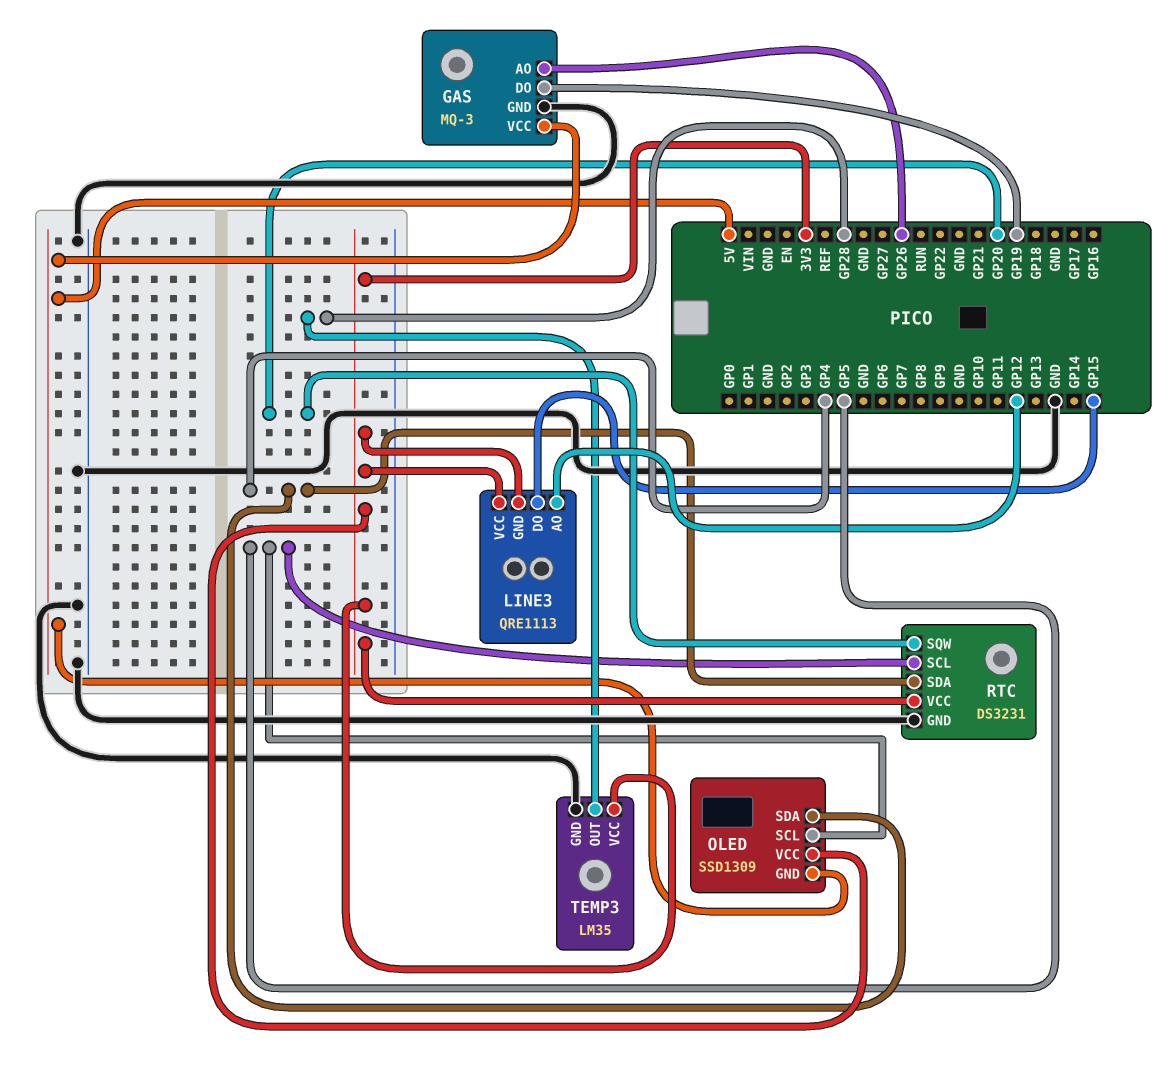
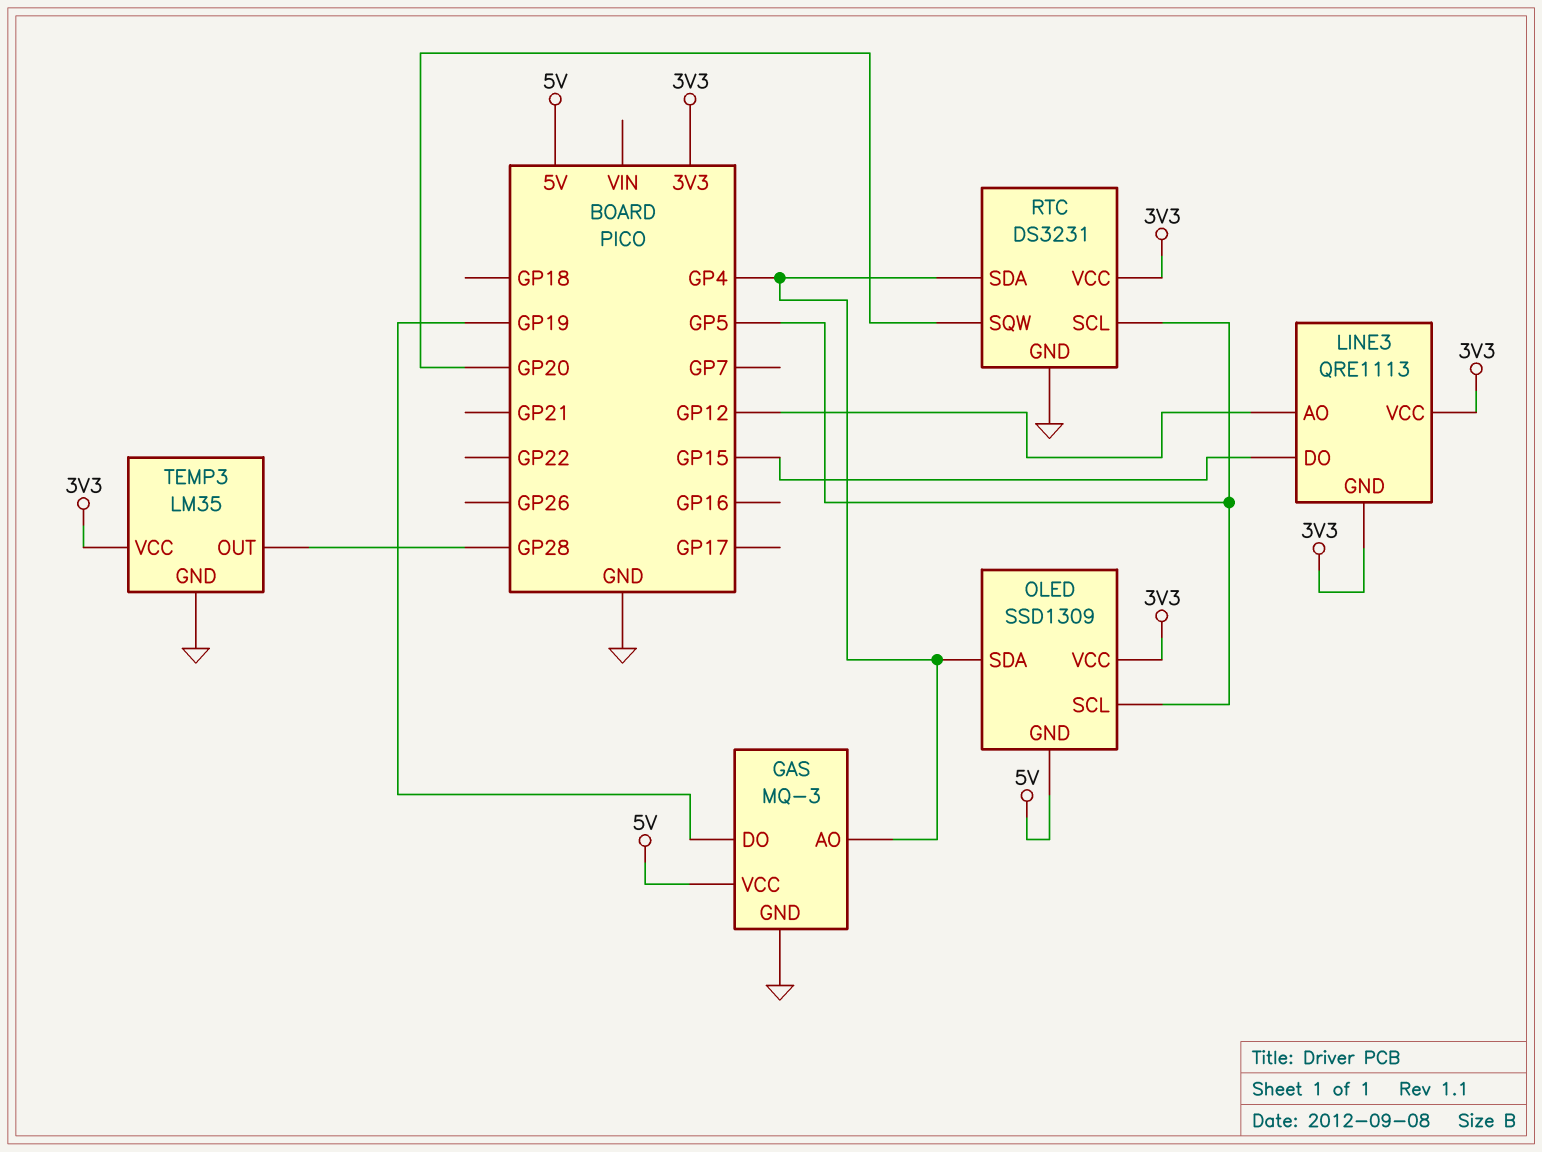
GAS pin AO: GP26 -> GP4

